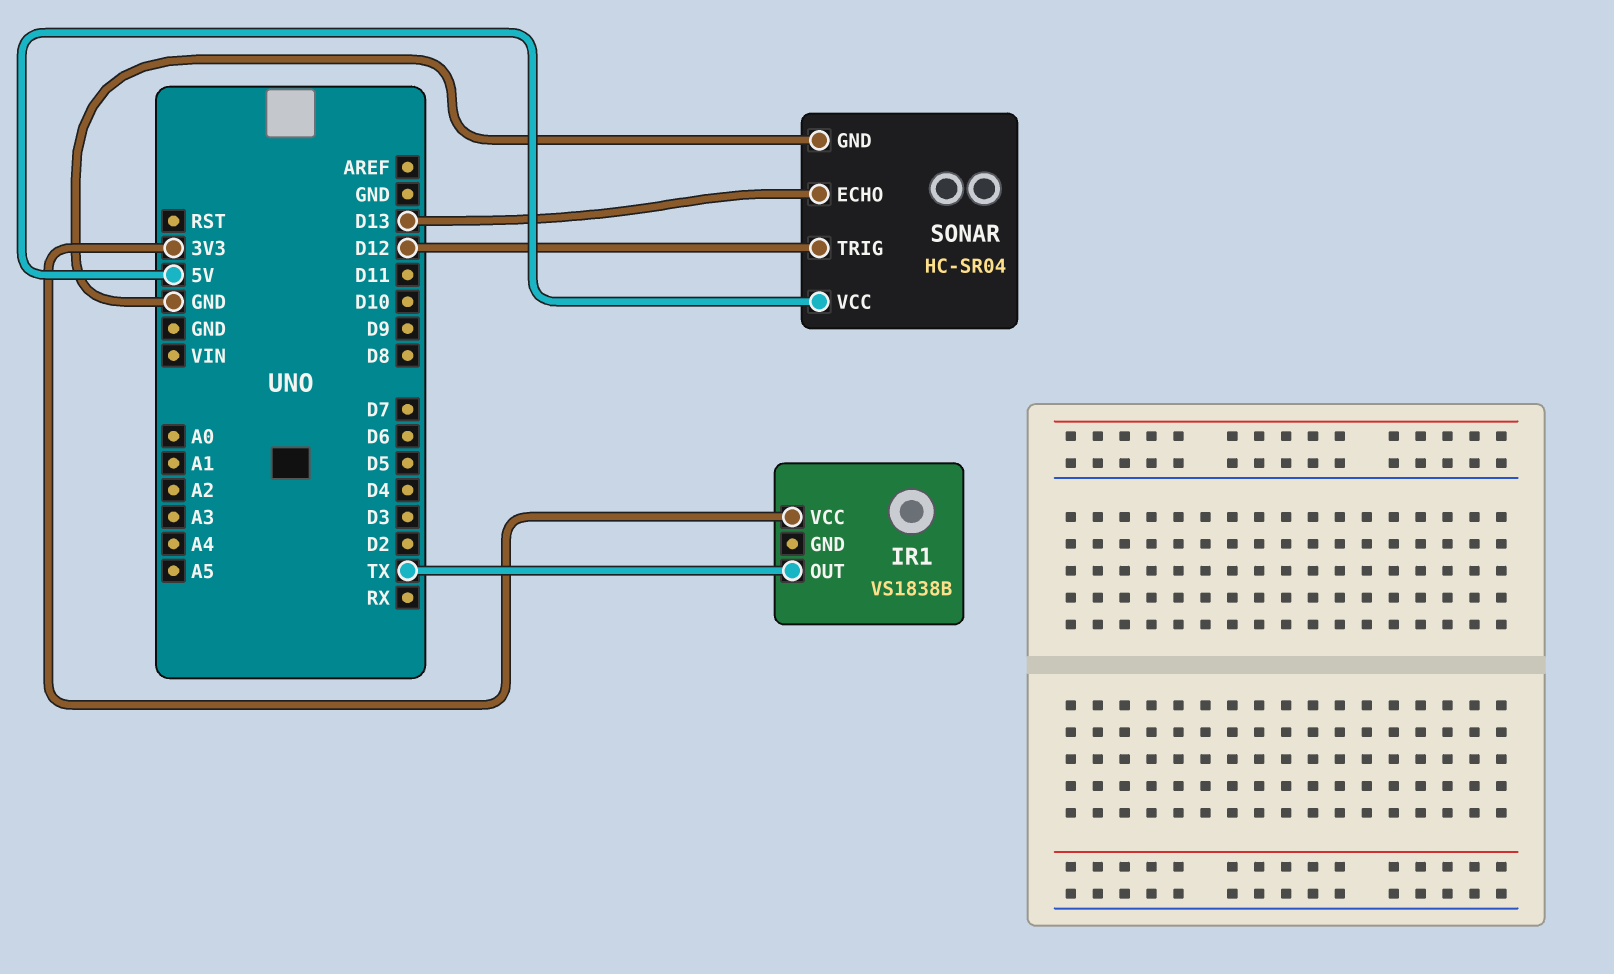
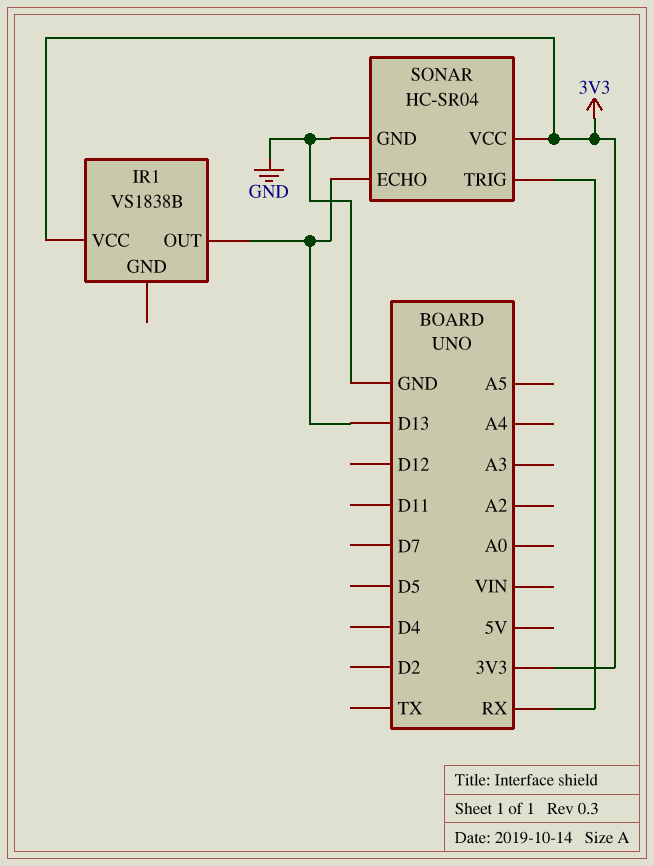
IR1 pin OUT: TX -> D13
SONAR pin TRIG: D12 -> RX
SONAR pin VCC: 5V -> 3V3

